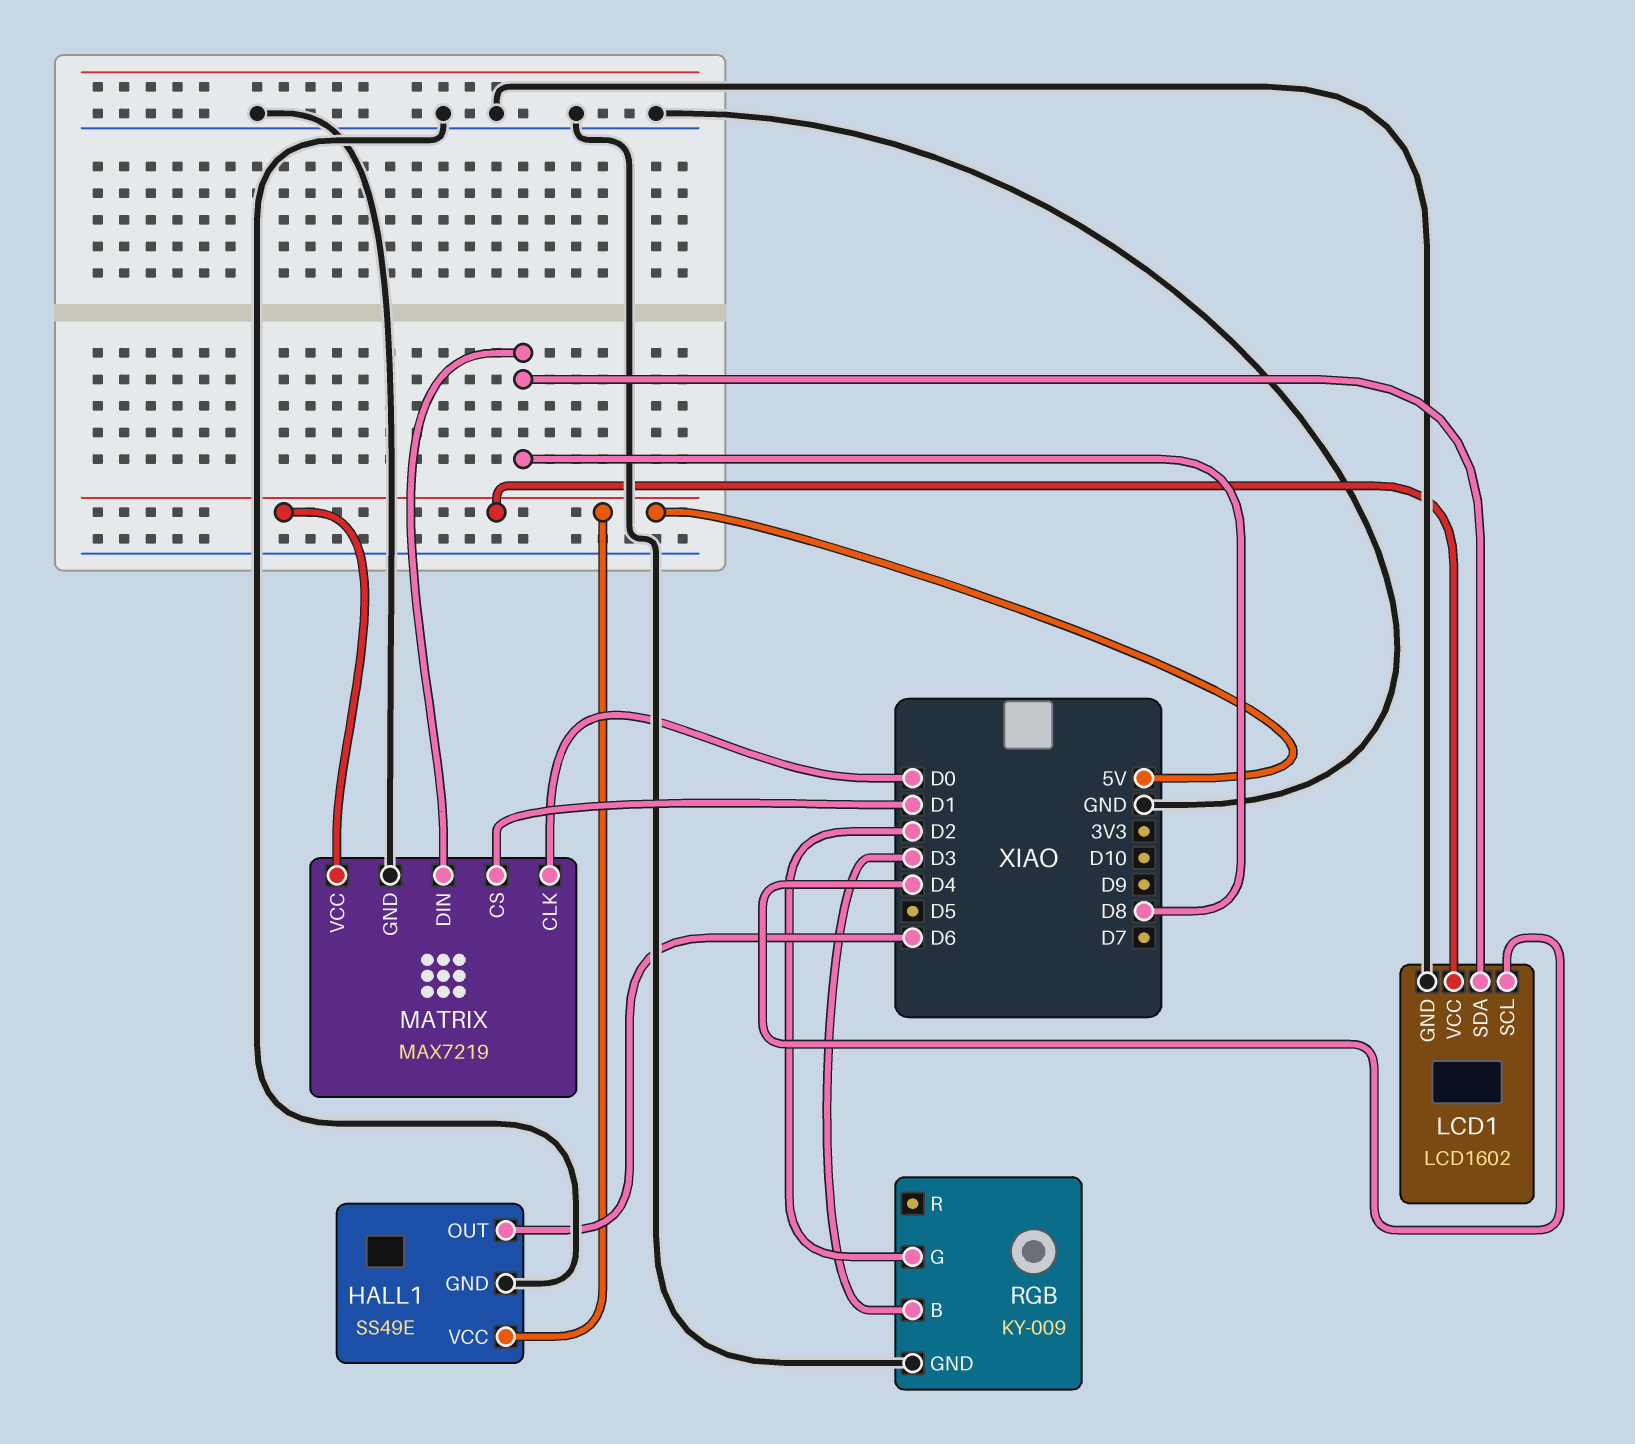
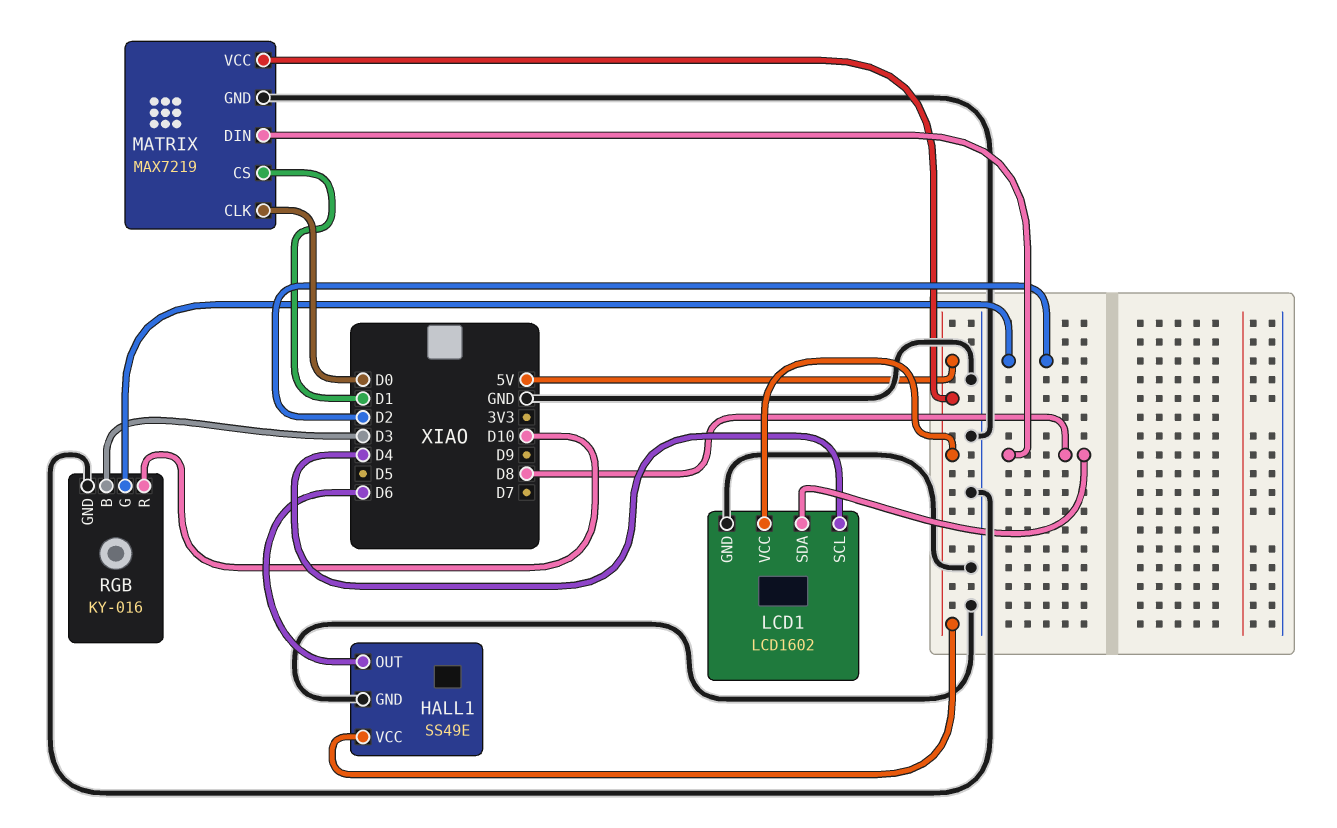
RGB: KY-009 -> KY-016
RGB pin R: none -> D10

